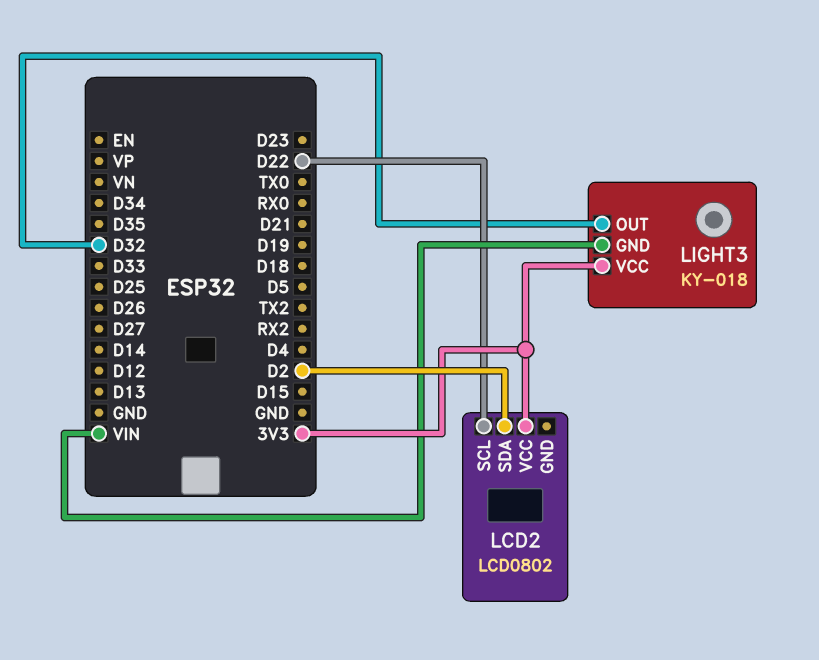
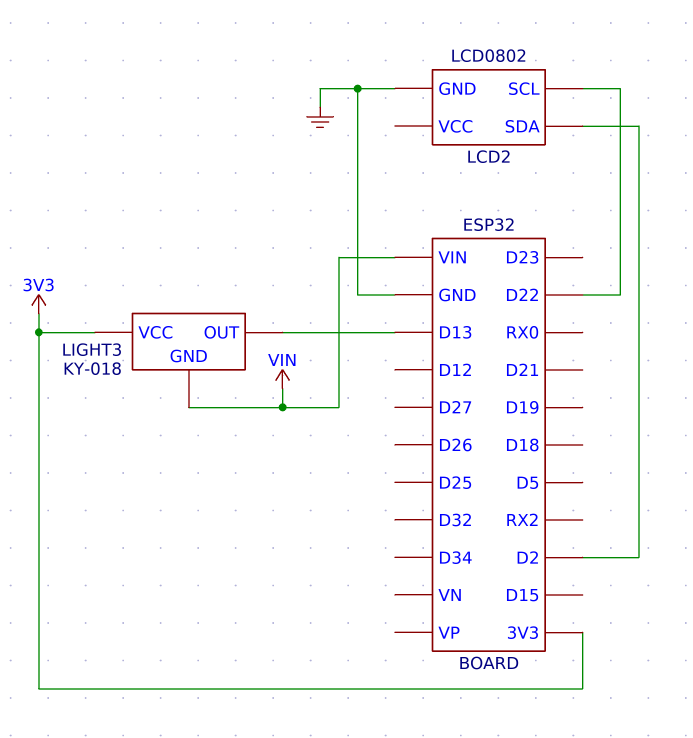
LCD2 pin GND: none -> GND
LCD2 pin VCC: 3V3 -> none
LIGHT3 pin OUT: D32 -> D13

